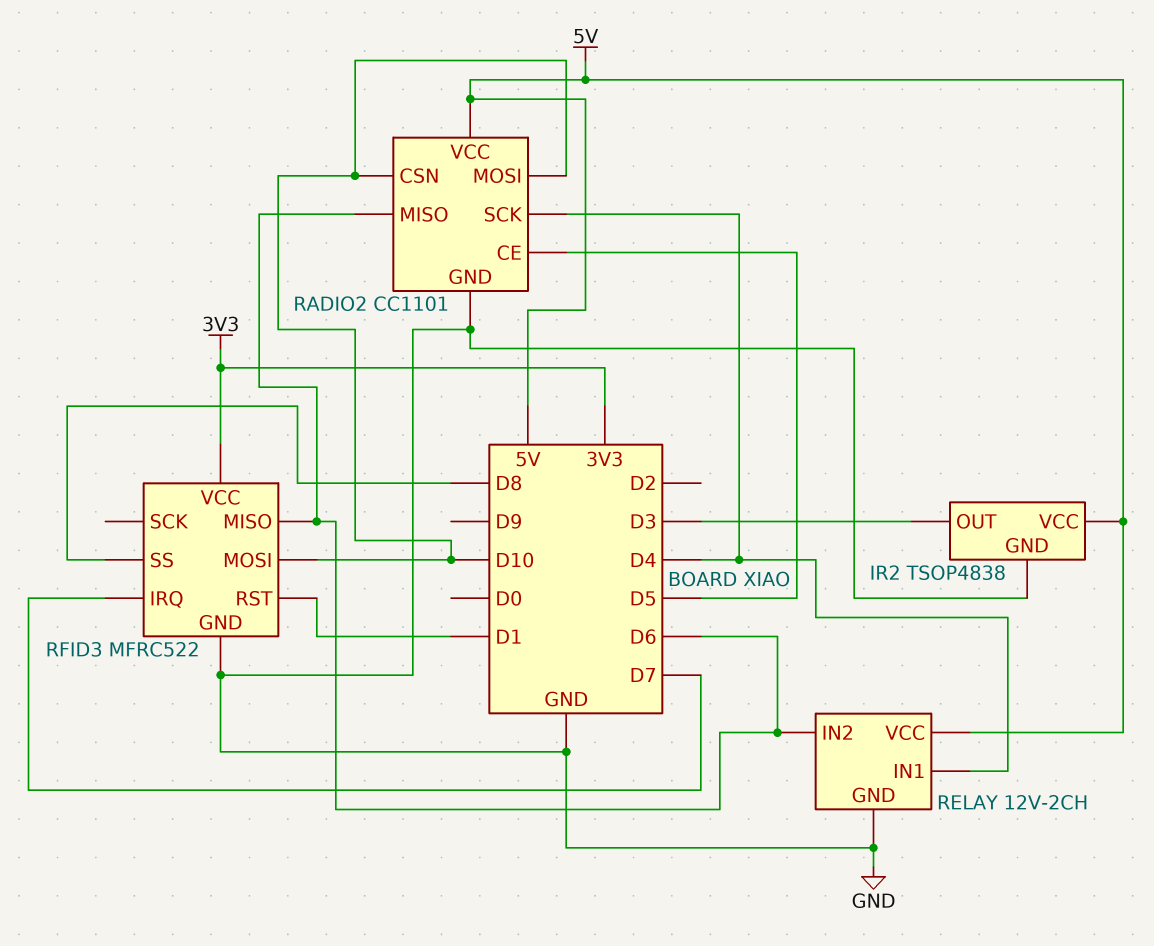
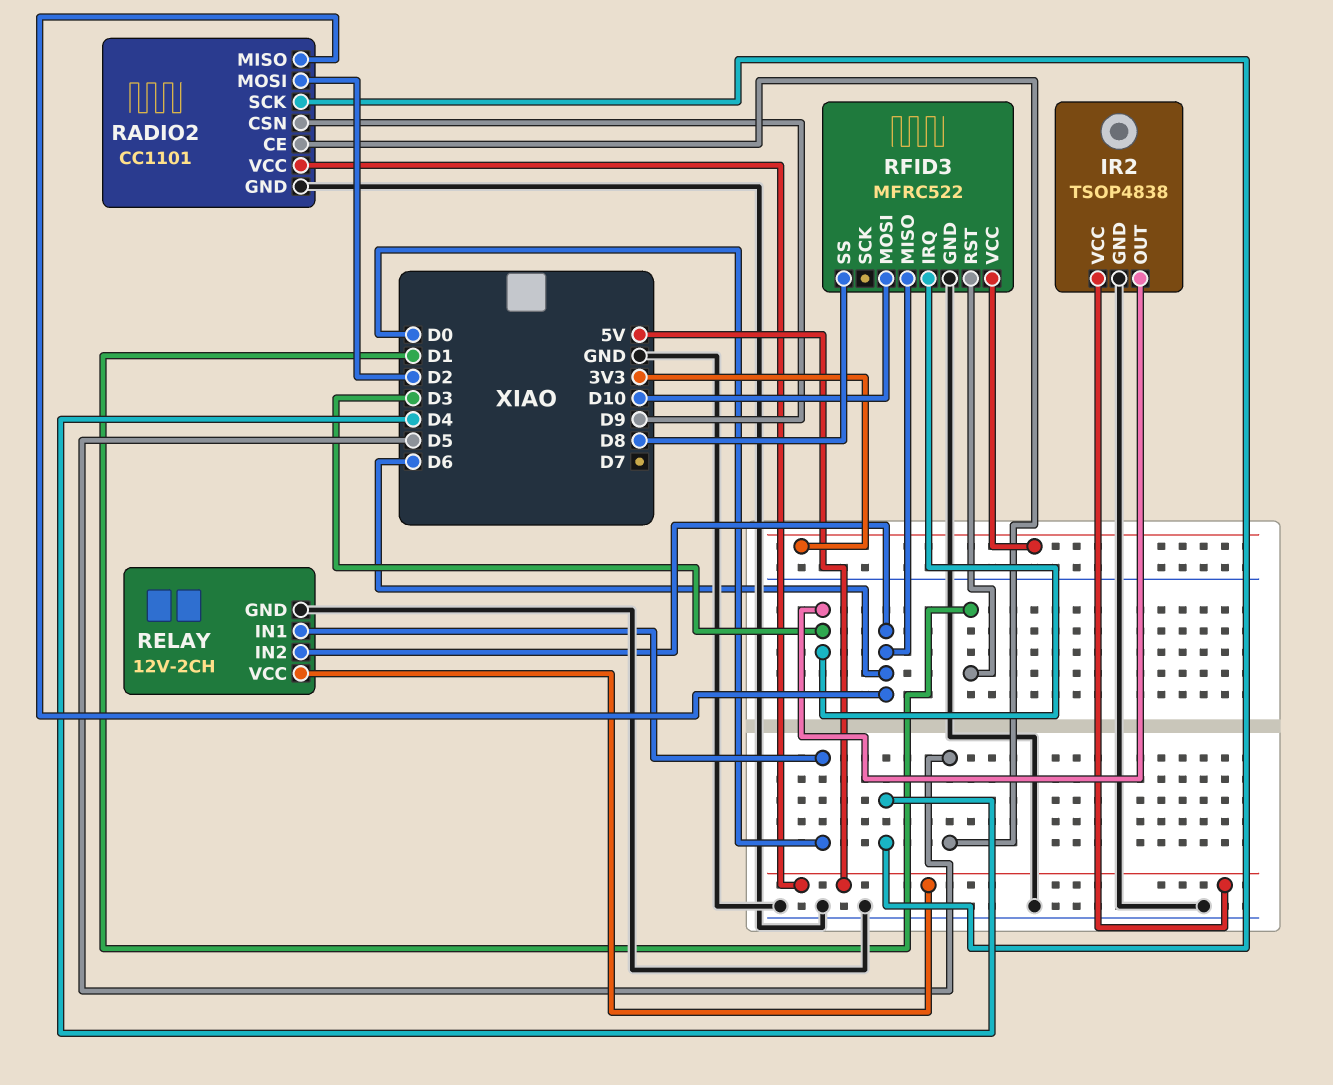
RADIO2 pin CSN: D10 -> D9
RADIO2 pin MOSI: D10 -> D2
RELAY pin IN1: D4 -> D0
RFID3 pin IRQ: D7 -> D3

